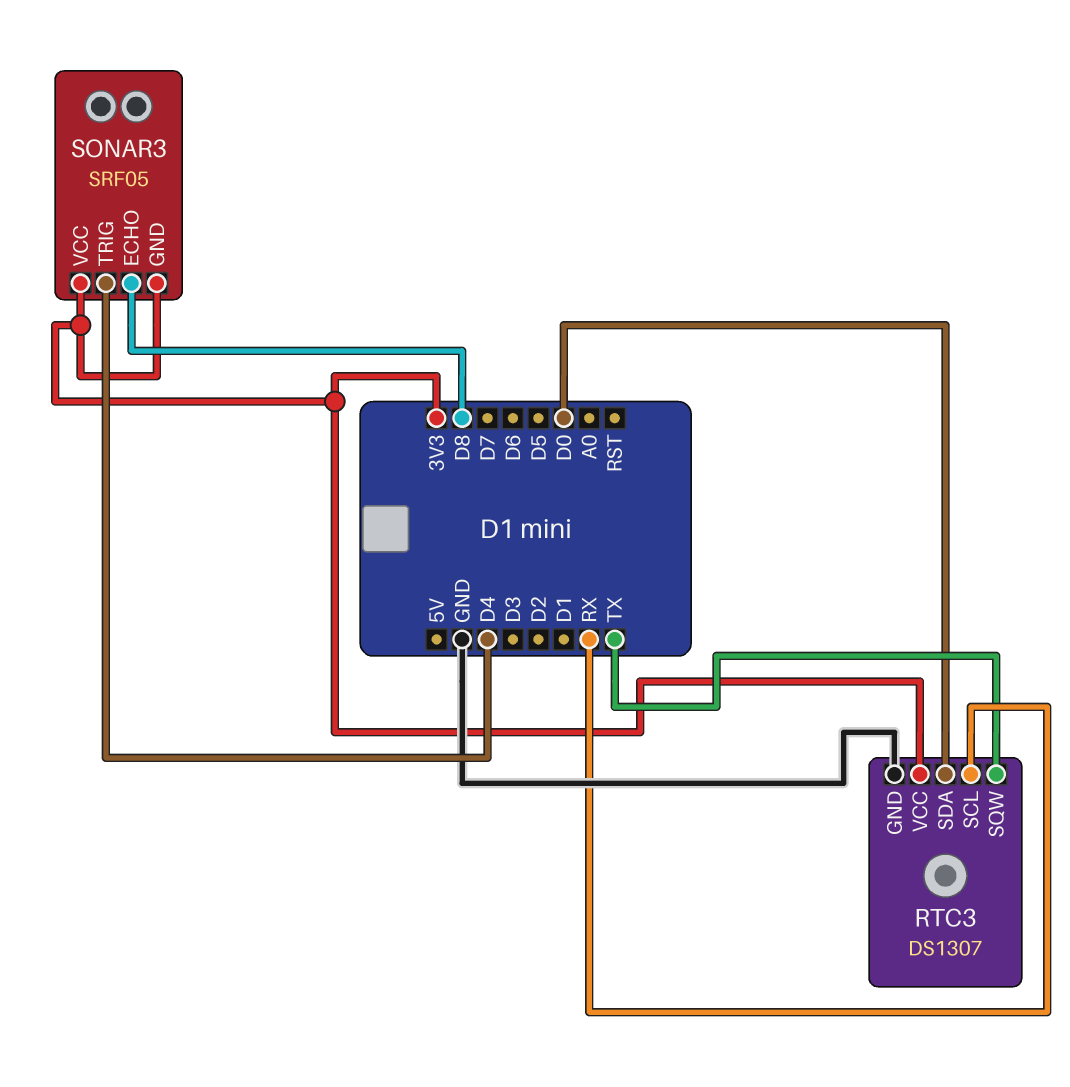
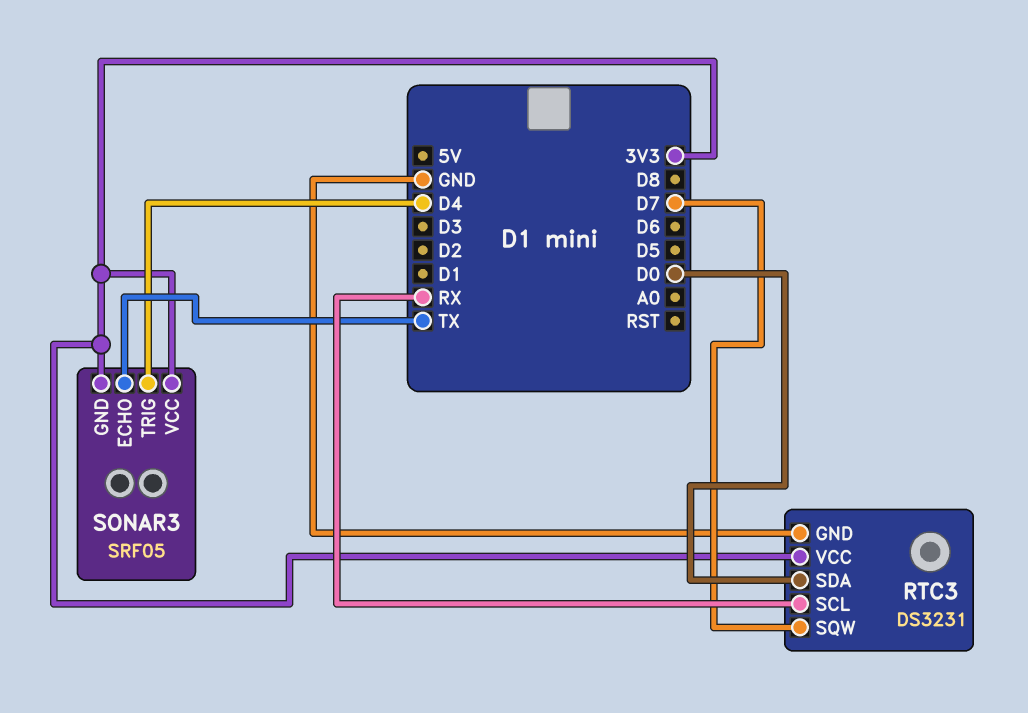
RTC3: DS1307 -> DS3231
RTC3 pin SQW: TX -> D7
SONAR3 pin ECHO: D8 -> TX

